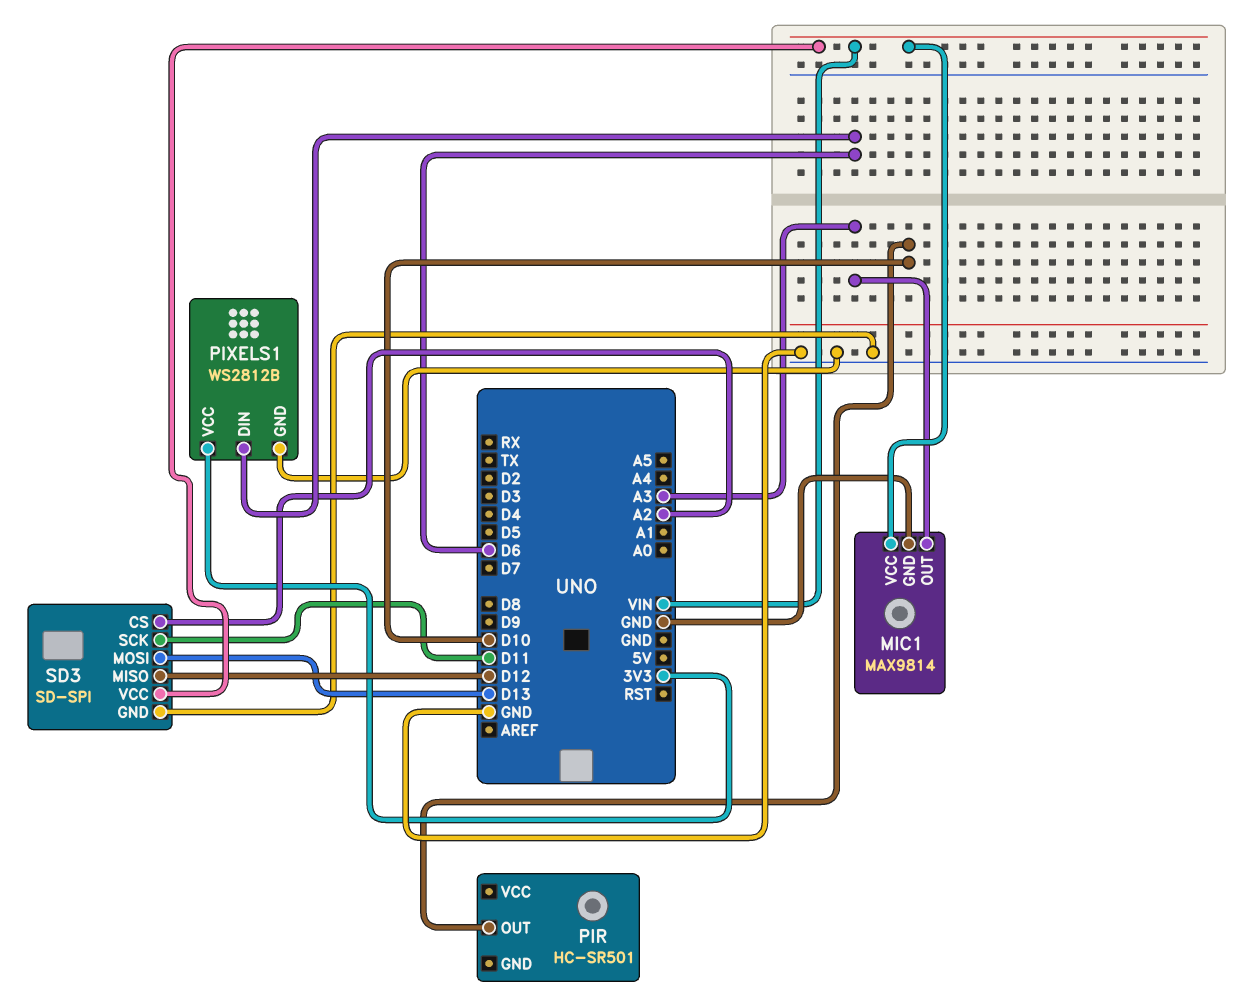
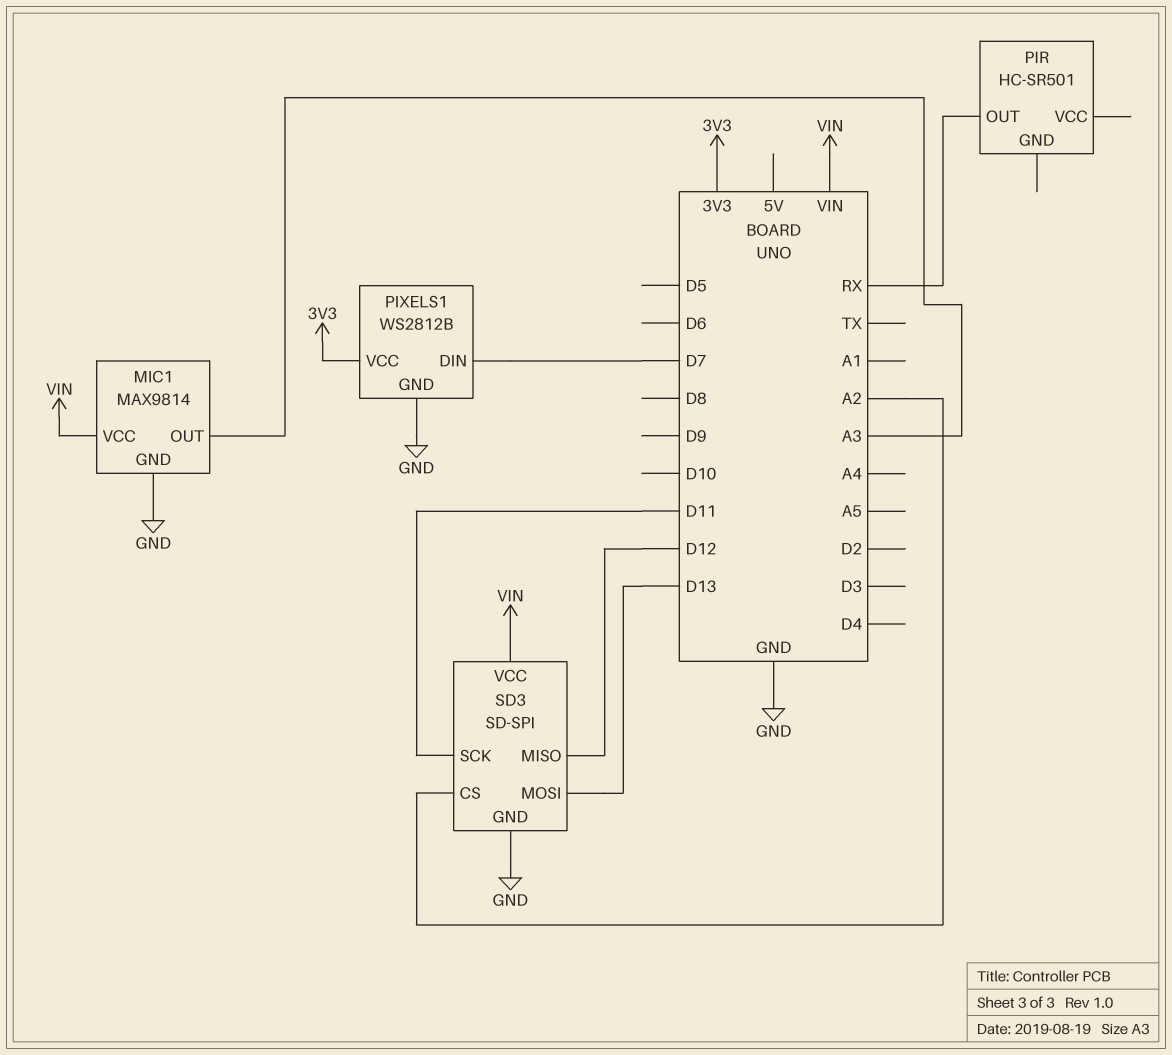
PIR pin OUT: D10 -> RX
PIXELS1 pin DIN: D6 -> D7

